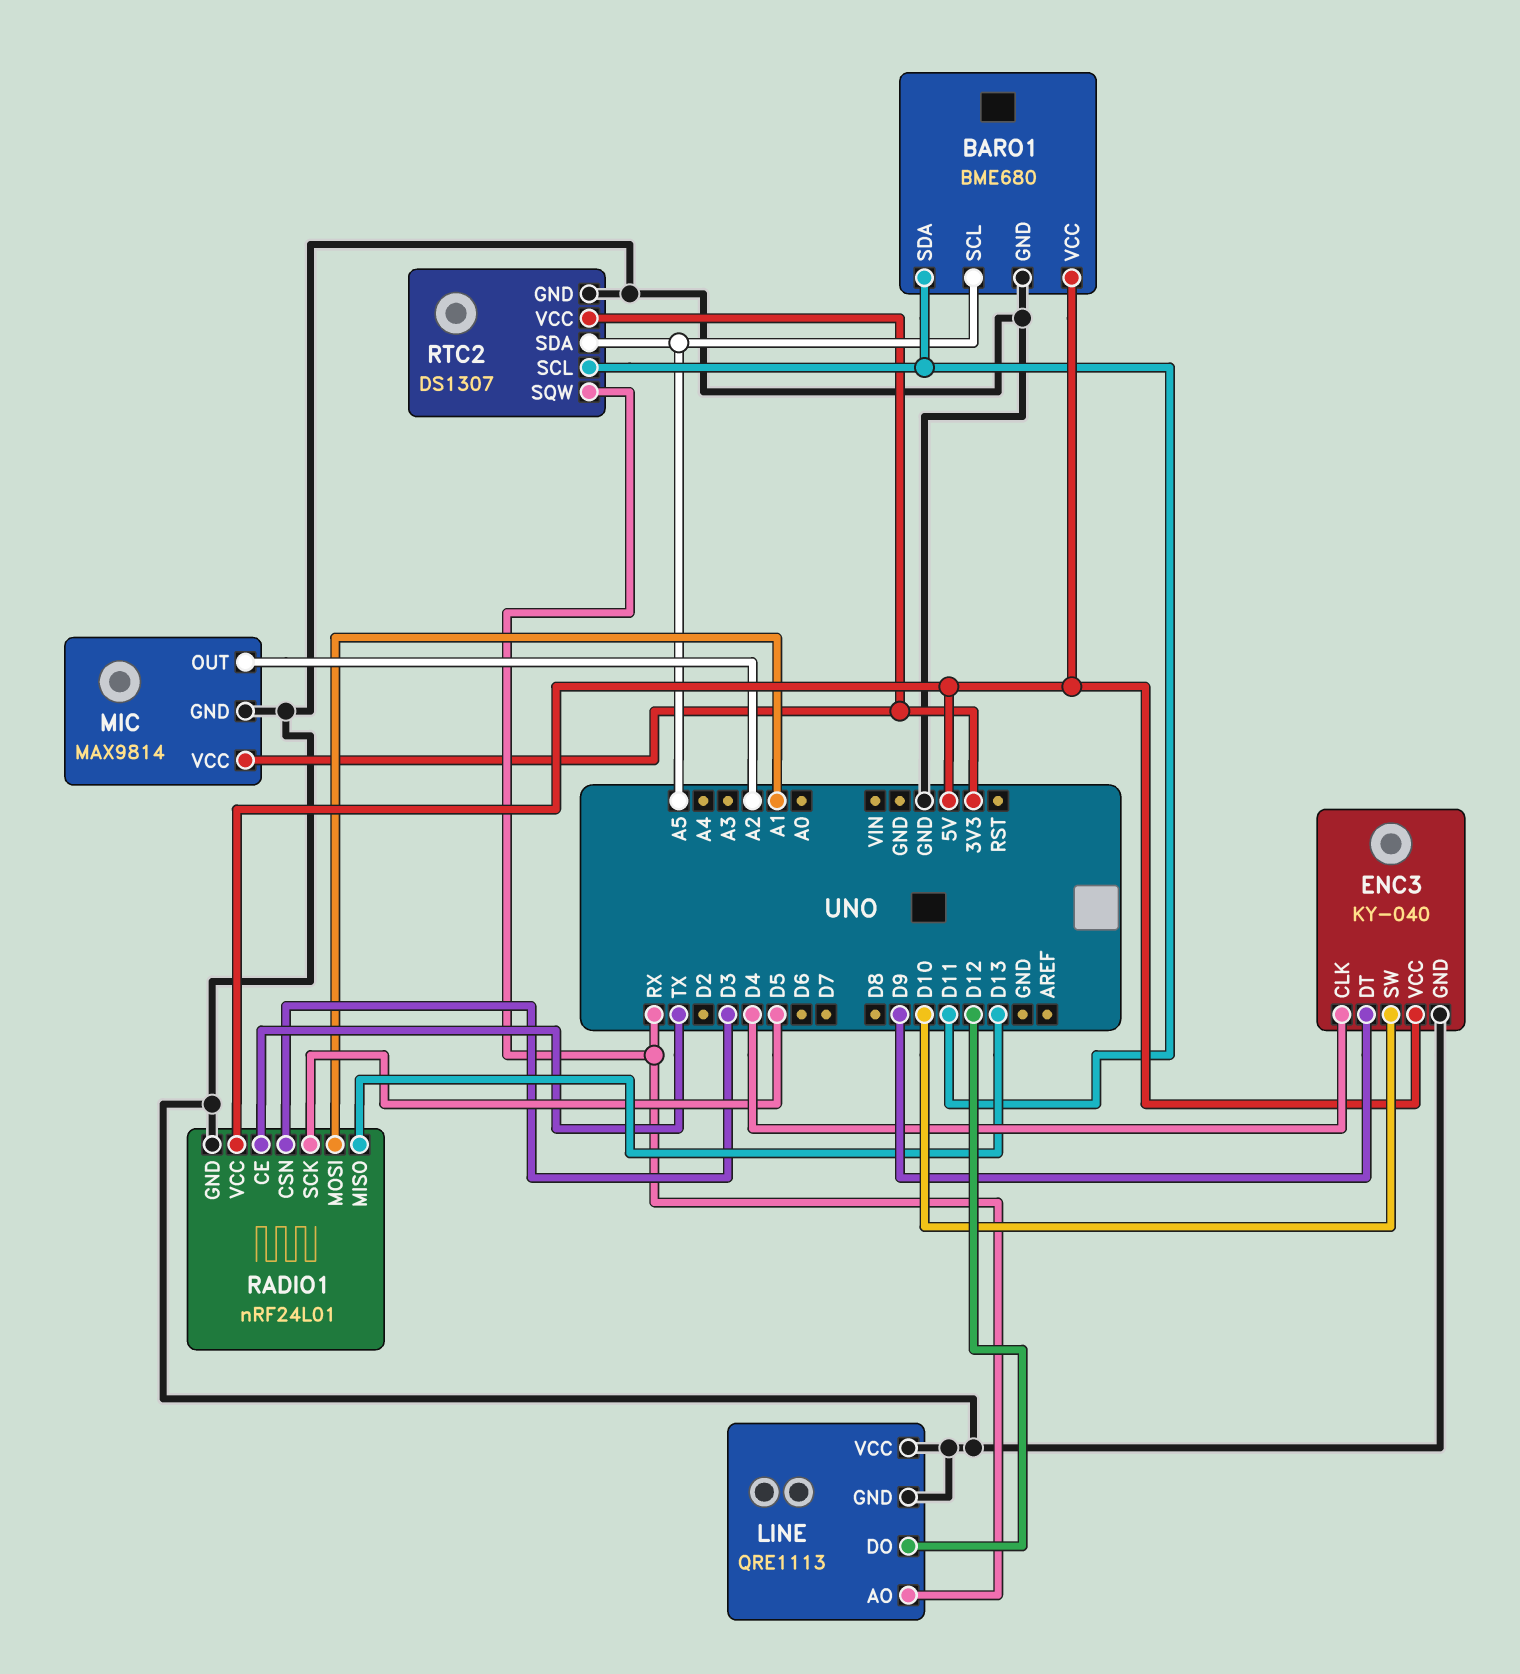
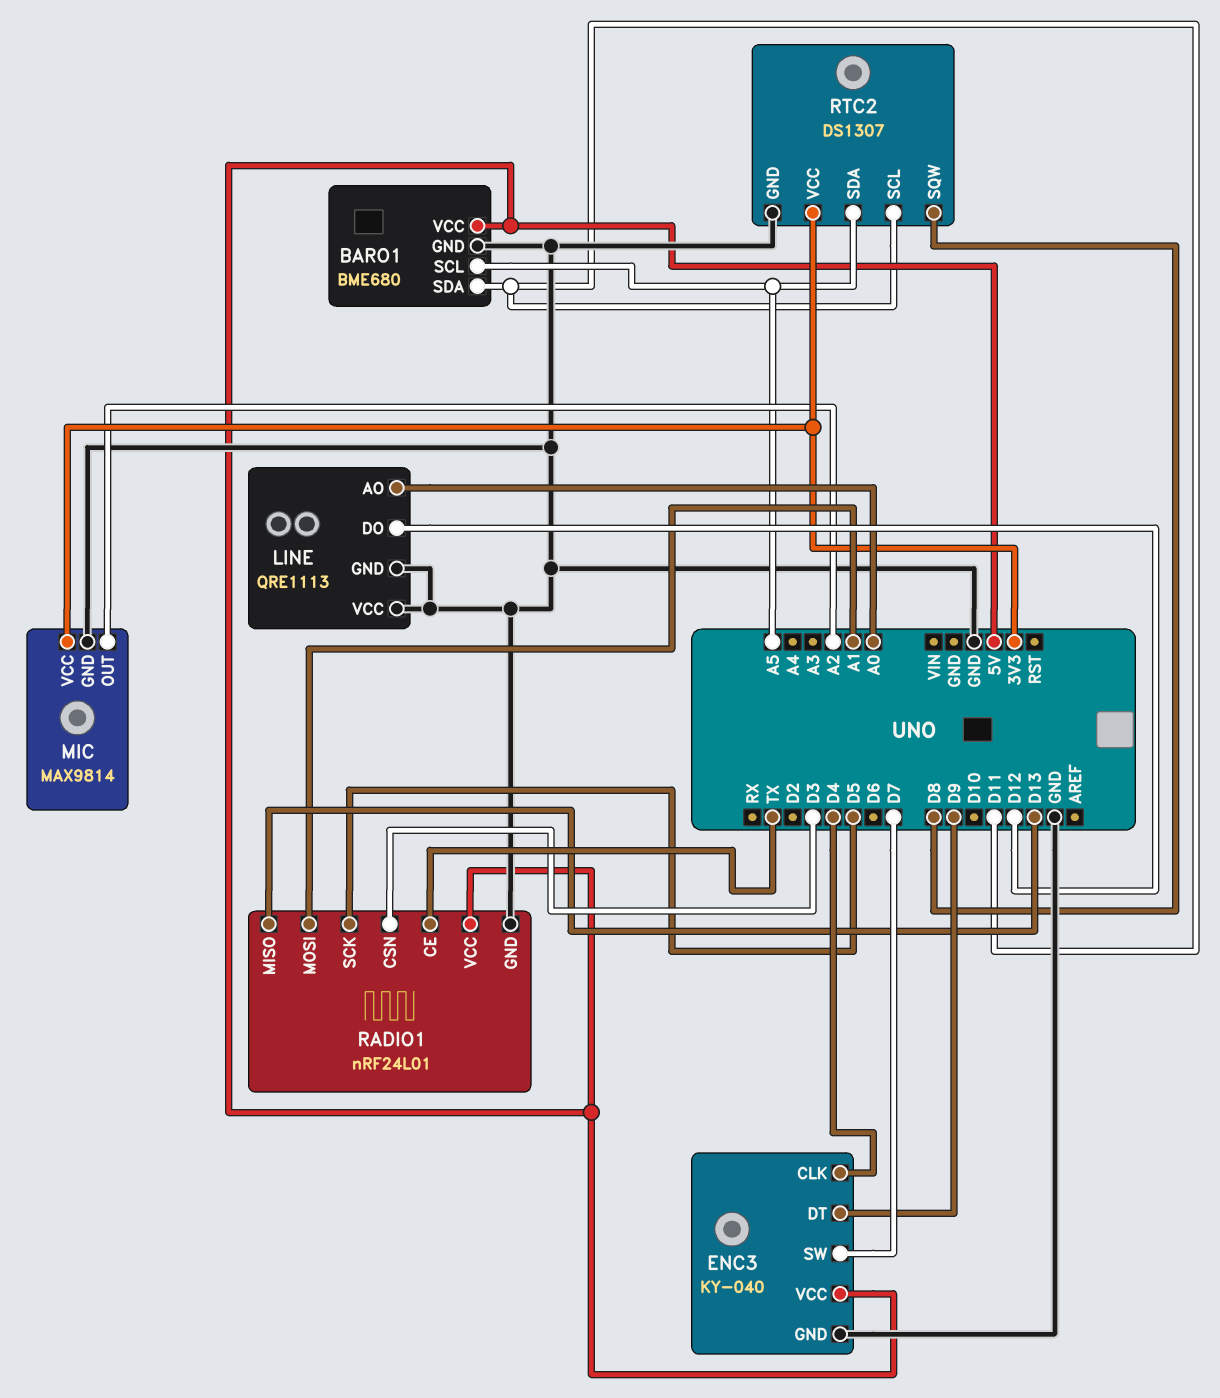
ENC3 pin SW: D10 -> D7
LINE pin AO: RX -> A0
RTC2 pin SQW: RX -> D8

